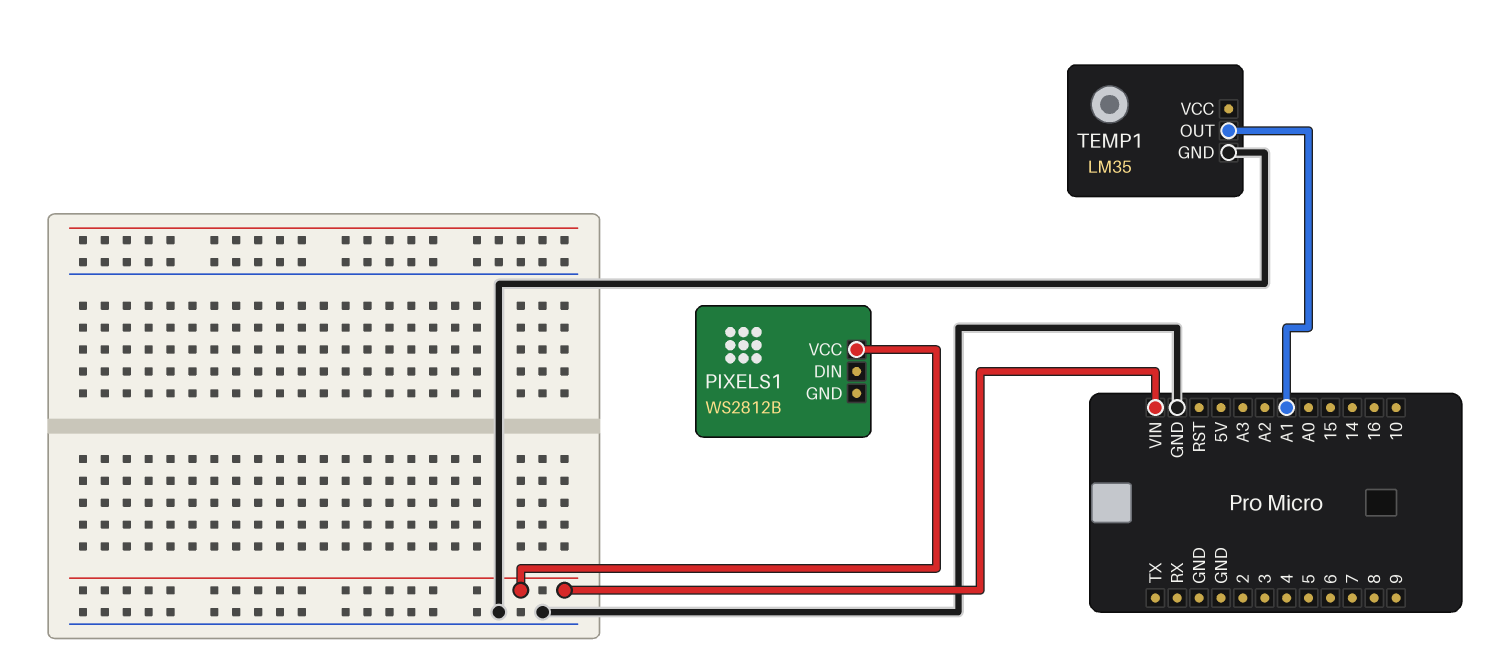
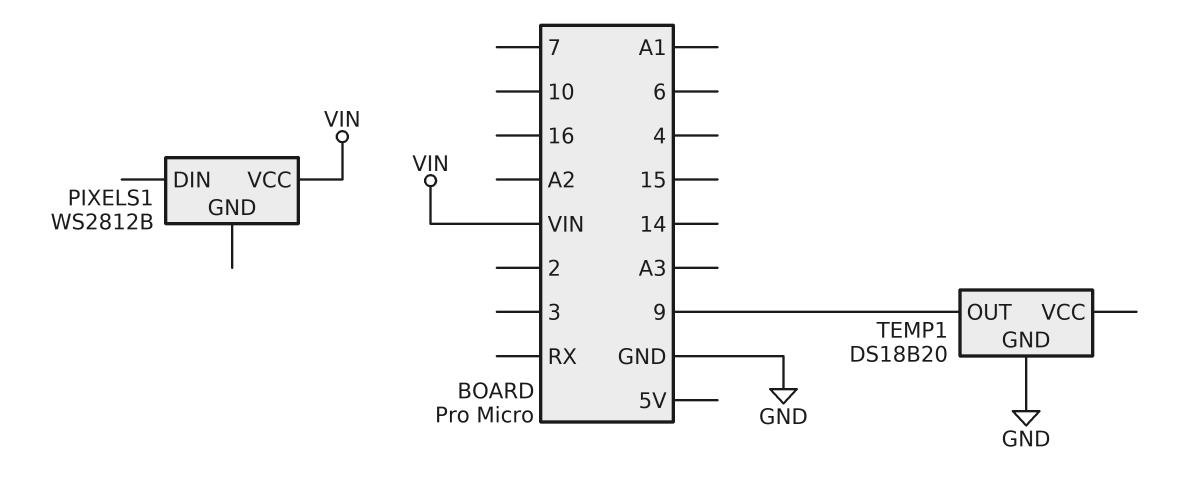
TEMP1: LM35 -> DS18B20
TEMP1 pin OUT: A1 -> 9

